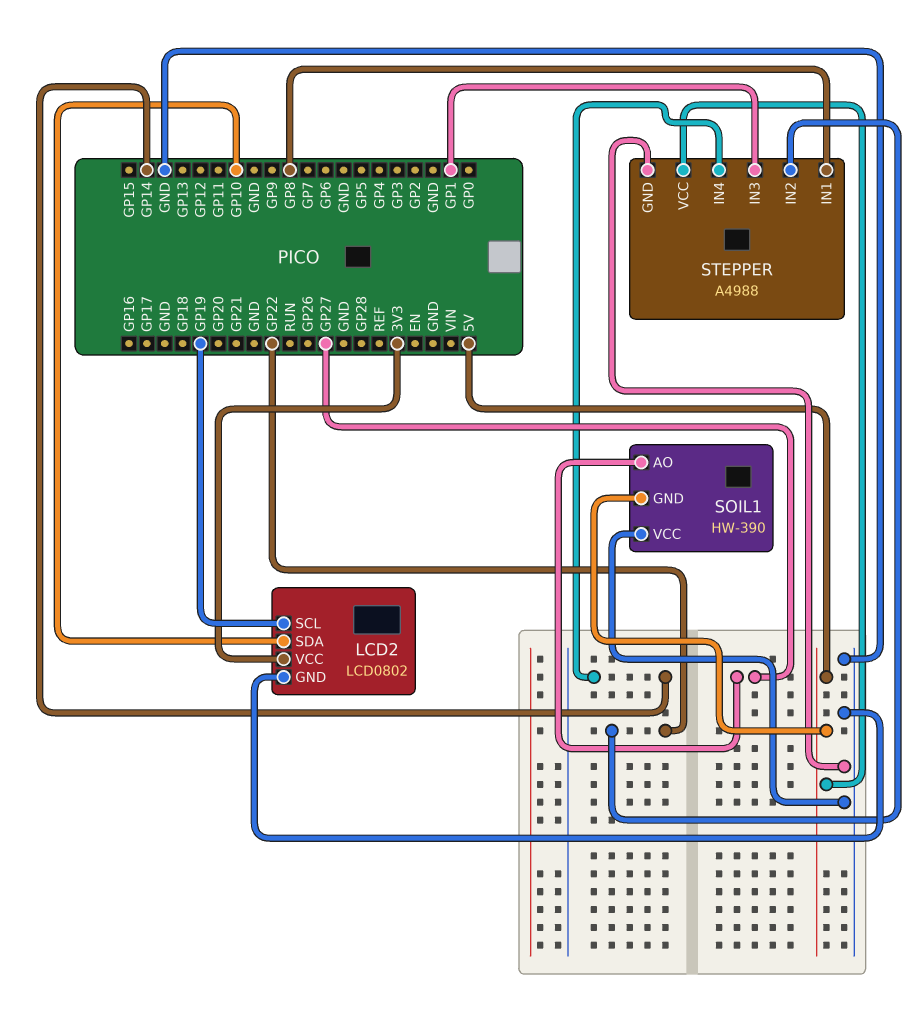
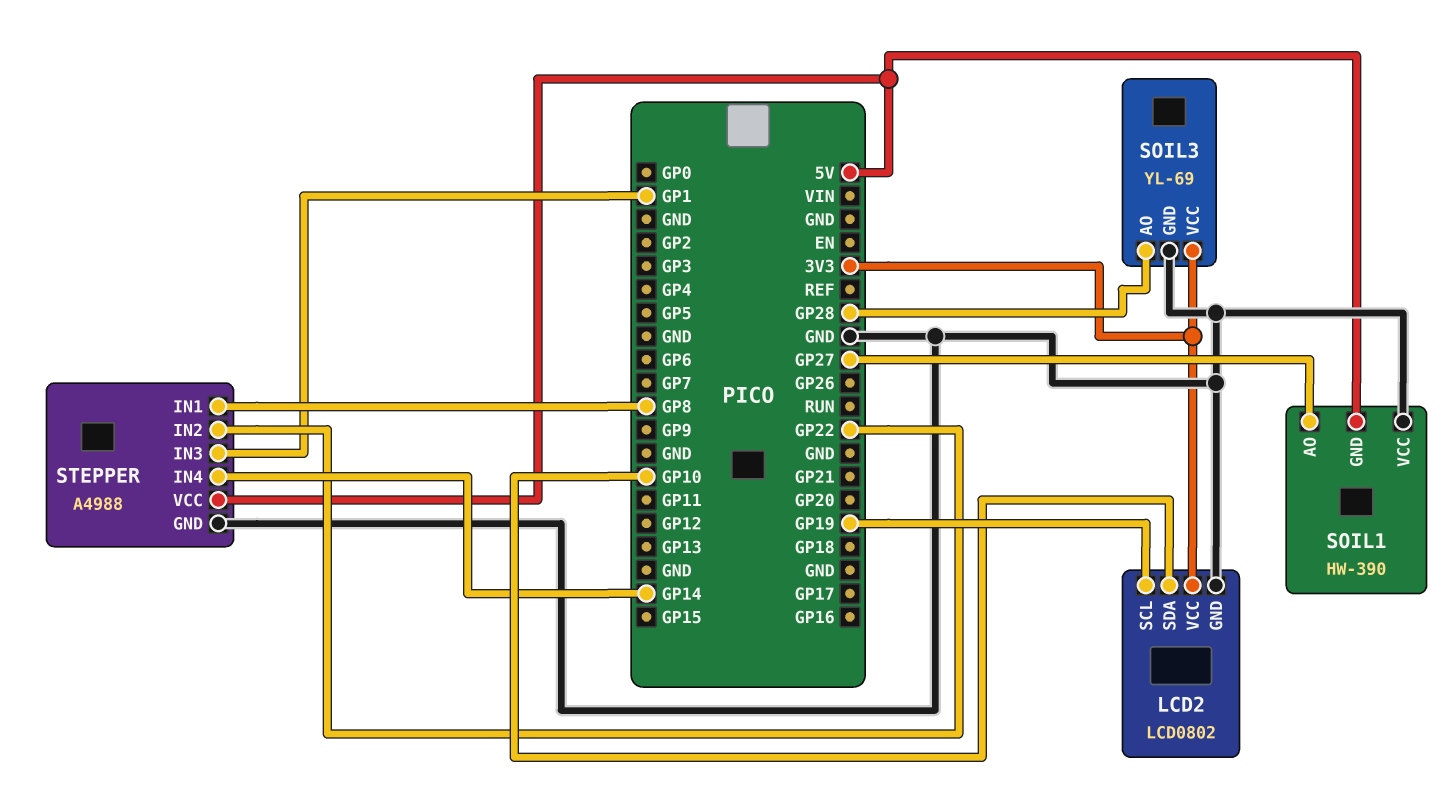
SOIL3: none -> YL-69
SOIL3 pin AO: none -> GP28
SOIL3 pin GND: none -> GND
SOIL3 pin VCC: none -> 3V3

